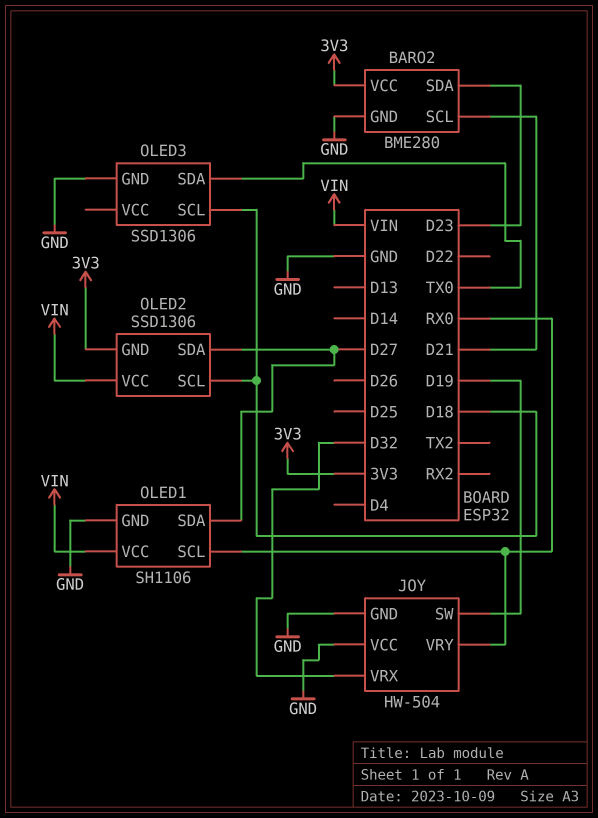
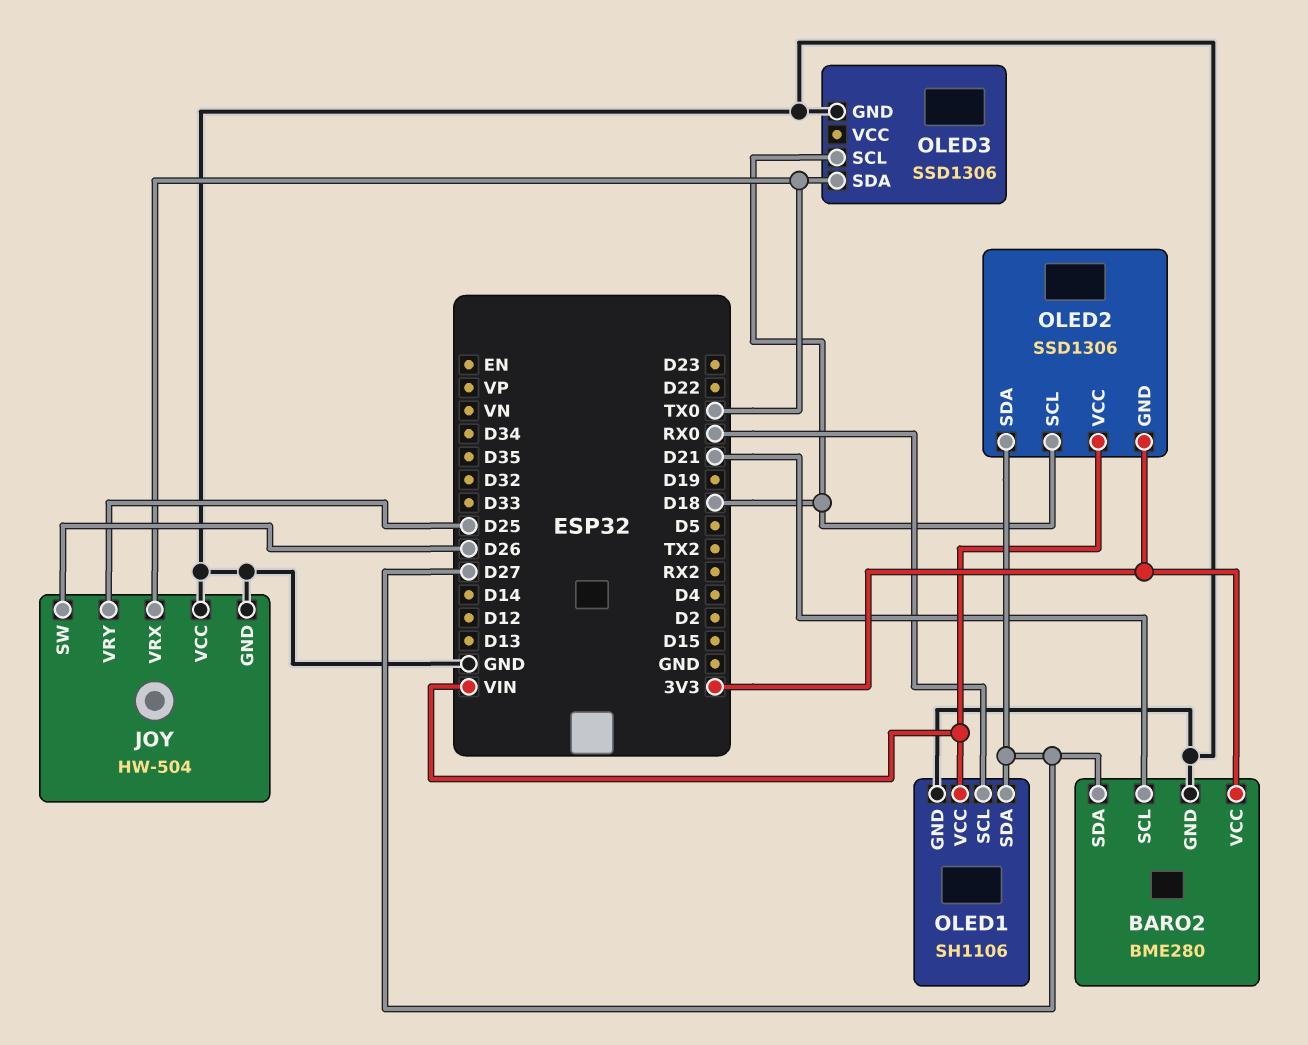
BARO2 pin SDA: D23 -> D27
JOY pin SW: D19 -> D26
JOY pin VRX: D32 -> TX0
JOY pin VRY: RX0 -> D25

